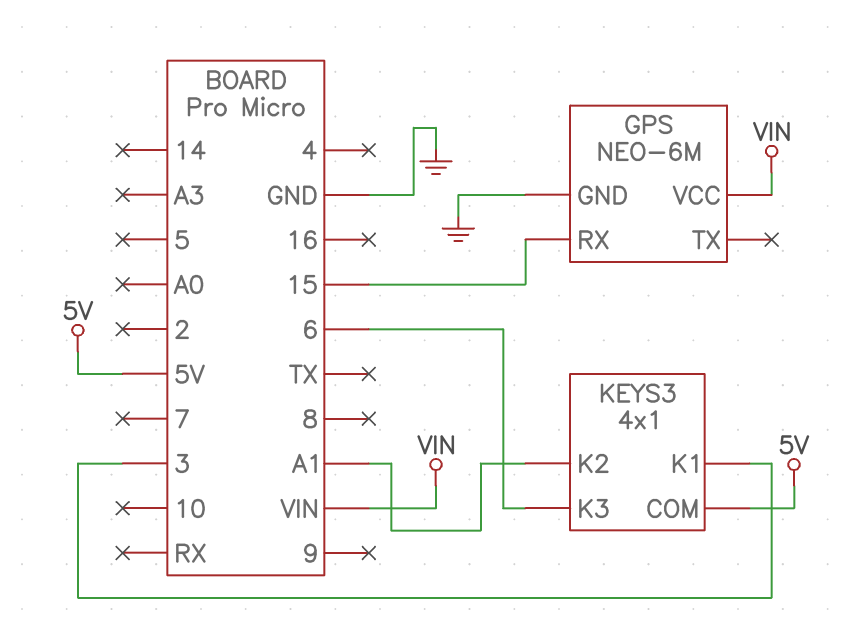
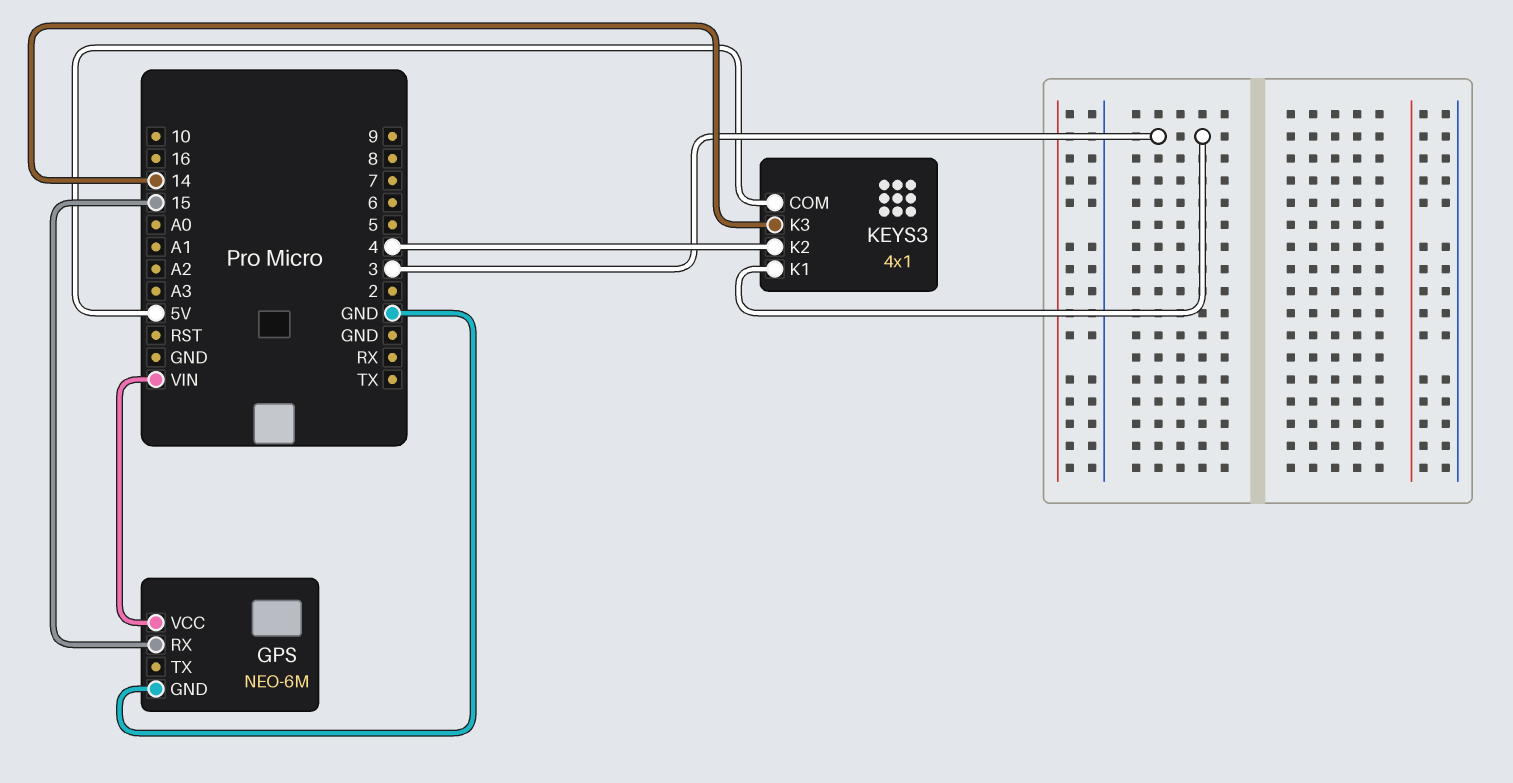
KEYS3 pin K2: A1 -> 4
KEYS3 pin K3: 6 -> 14

